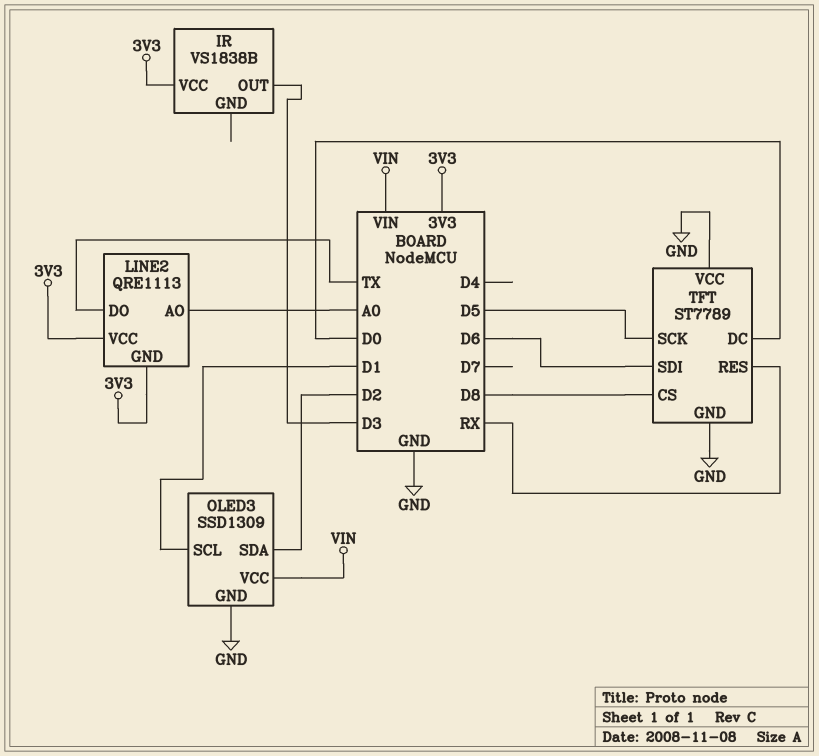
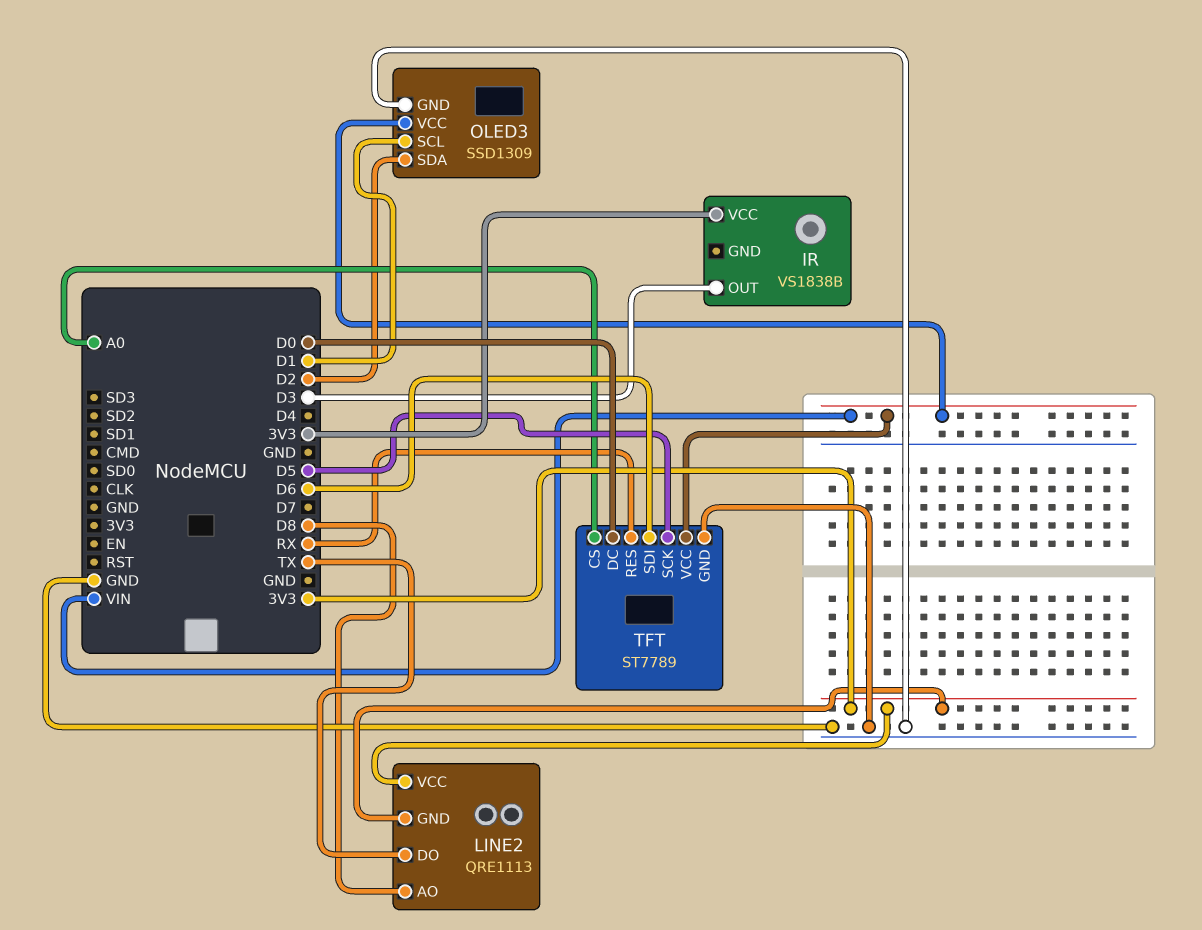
LINE2 pin AO: A0 -> D8
TFT pin CS: D8 -> A0
TFT pin VCC: GND -> VIN

